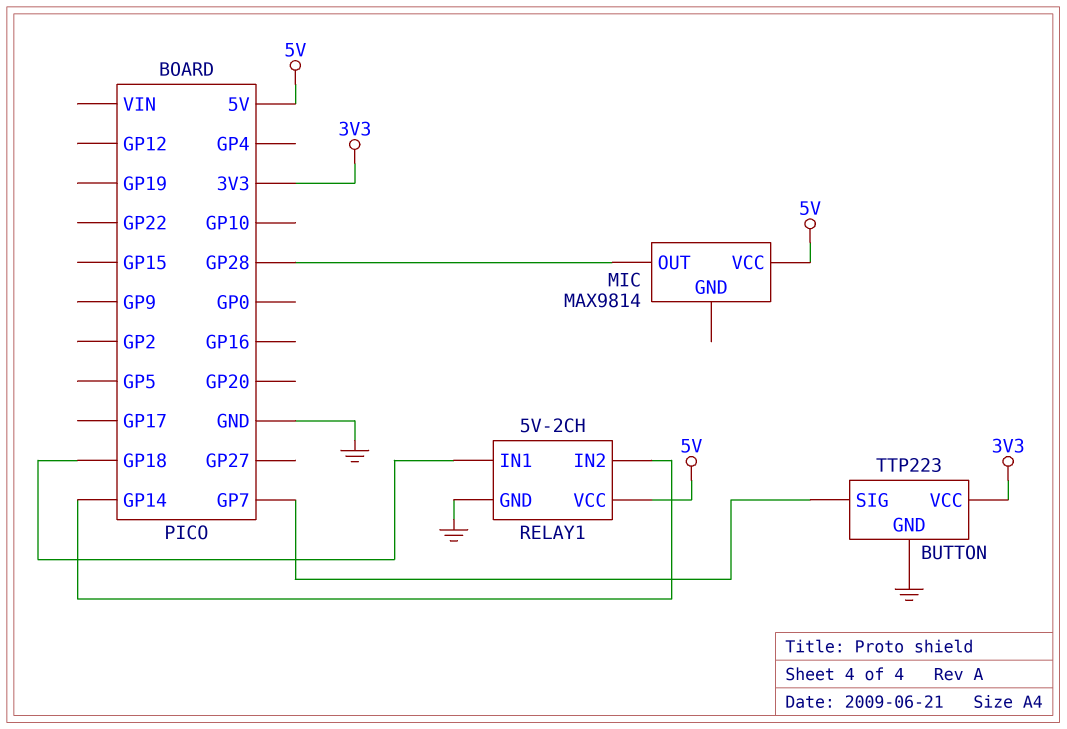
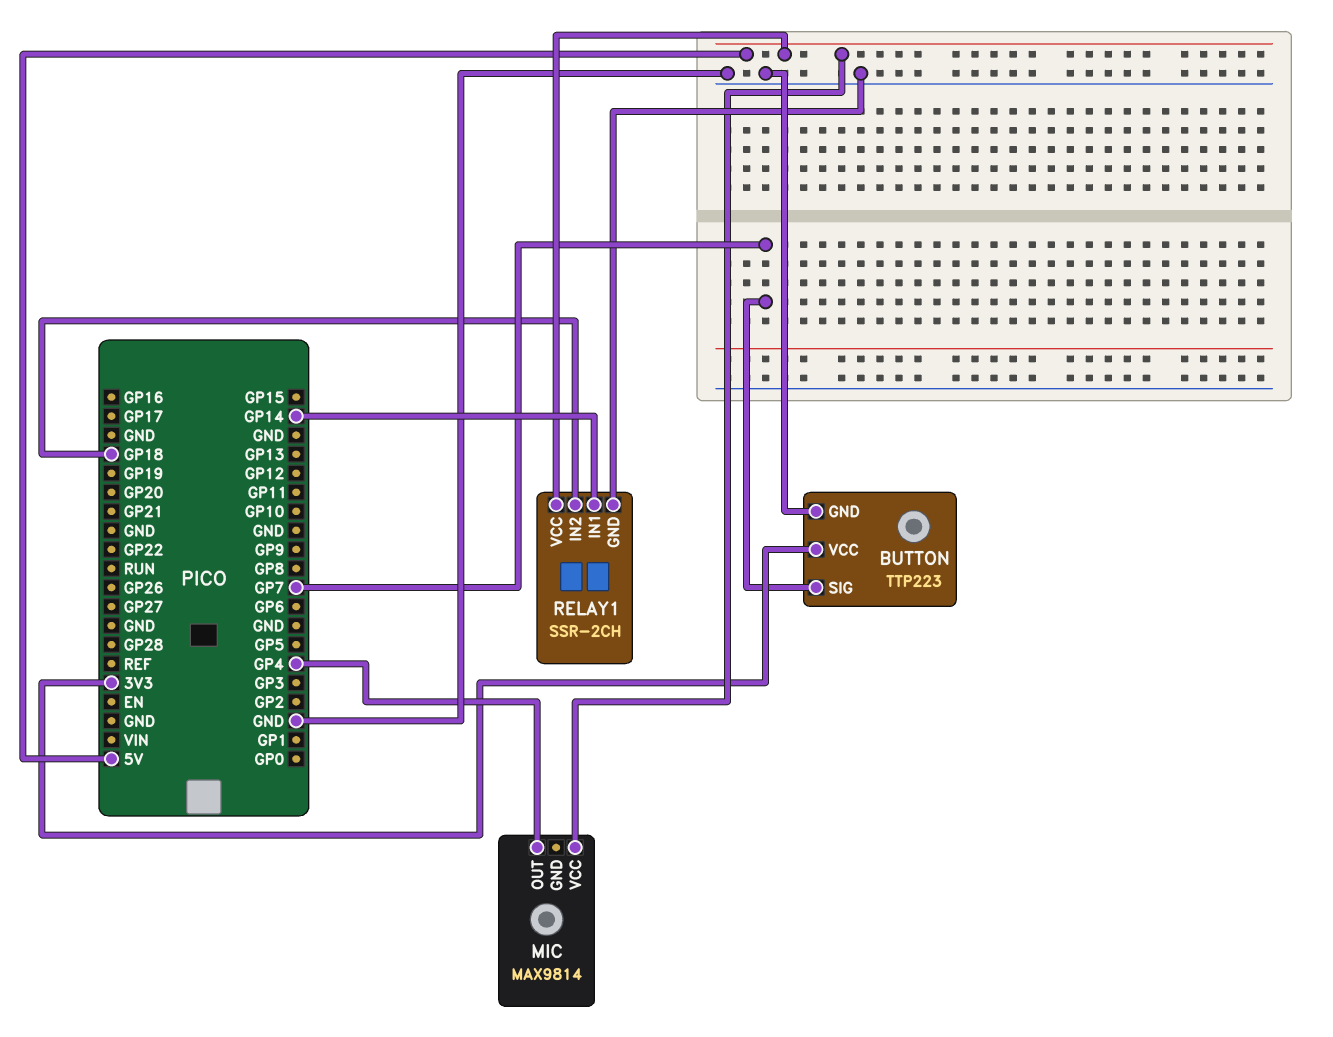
MIC pin OUT: GP28 -> GP4
RELAY1: 5V-2CH -> SSR-2CH
RELAY1 pin IN1: GP18 -> GP14
RELAY1 pin IN2: GP14 -> GP18

